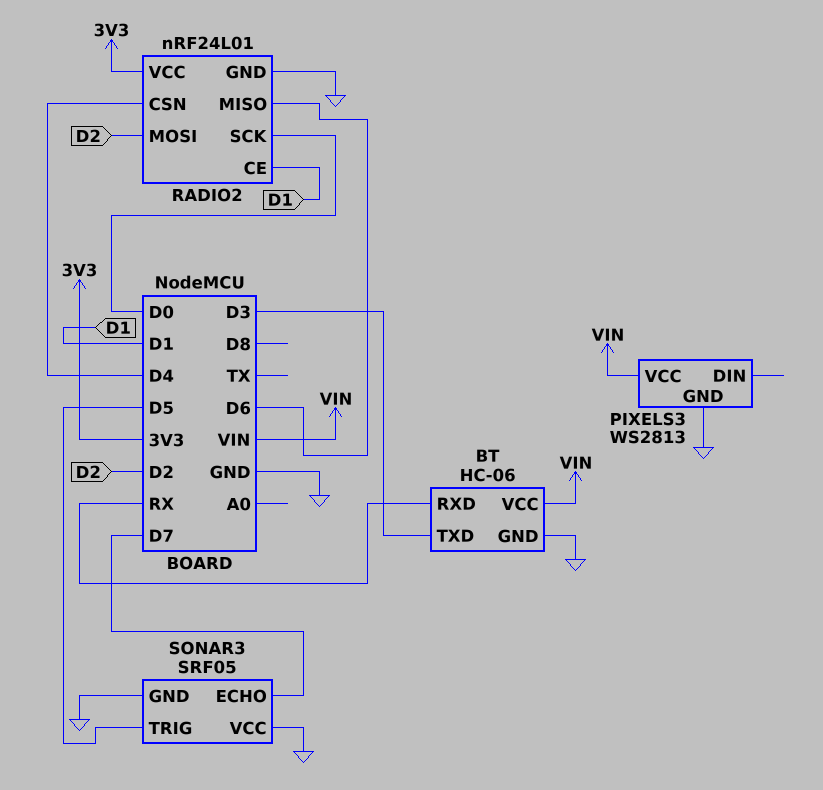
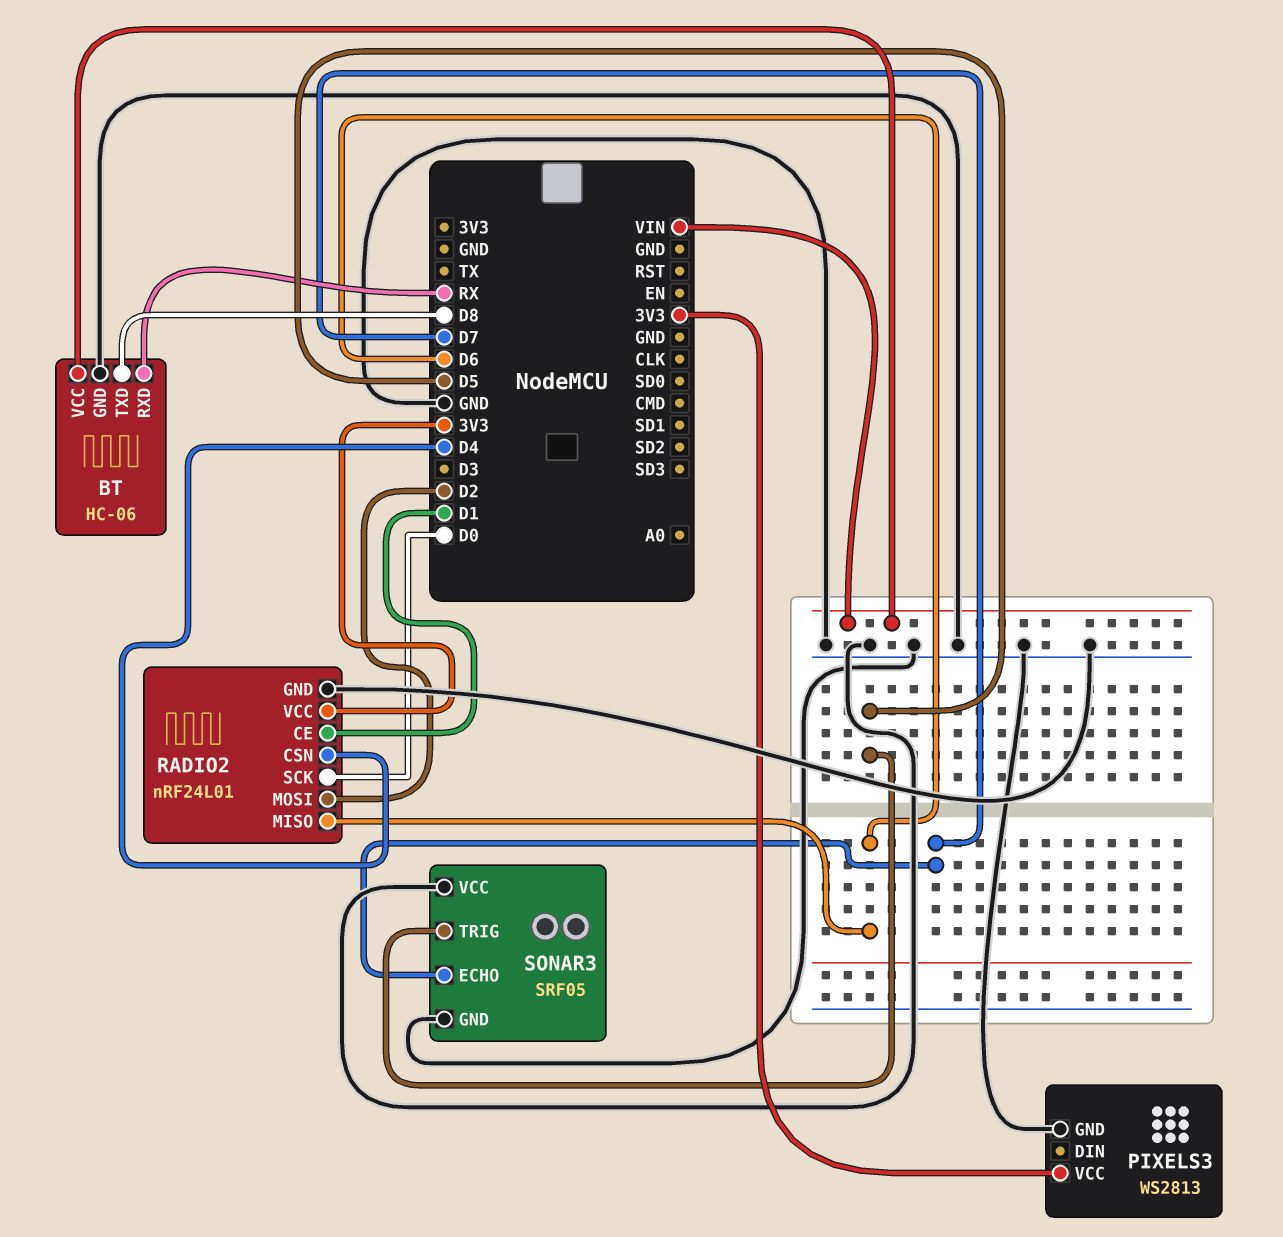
BT pin TXD: D3 -> D8
PIXELS3 pin VCC: VIN -> 3V3

